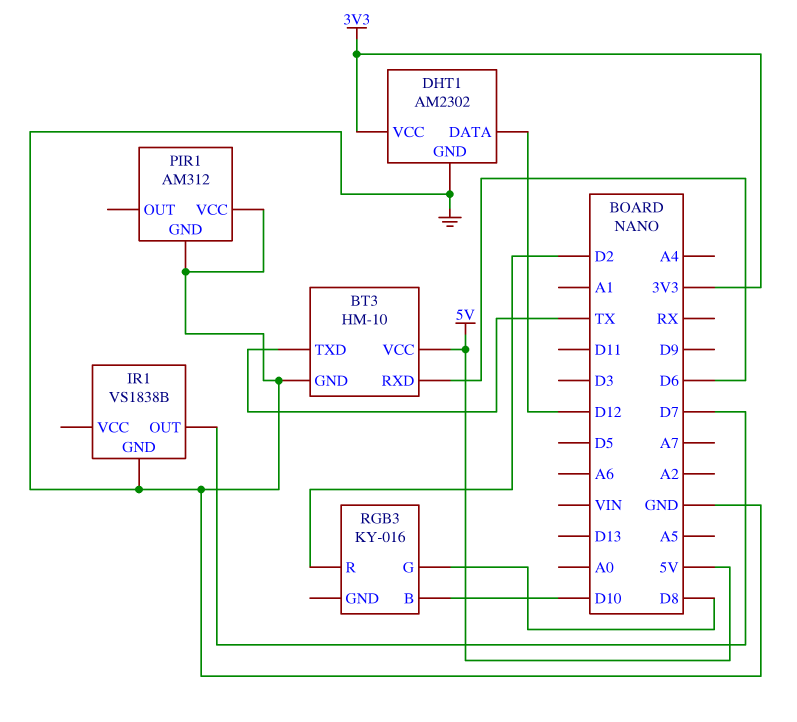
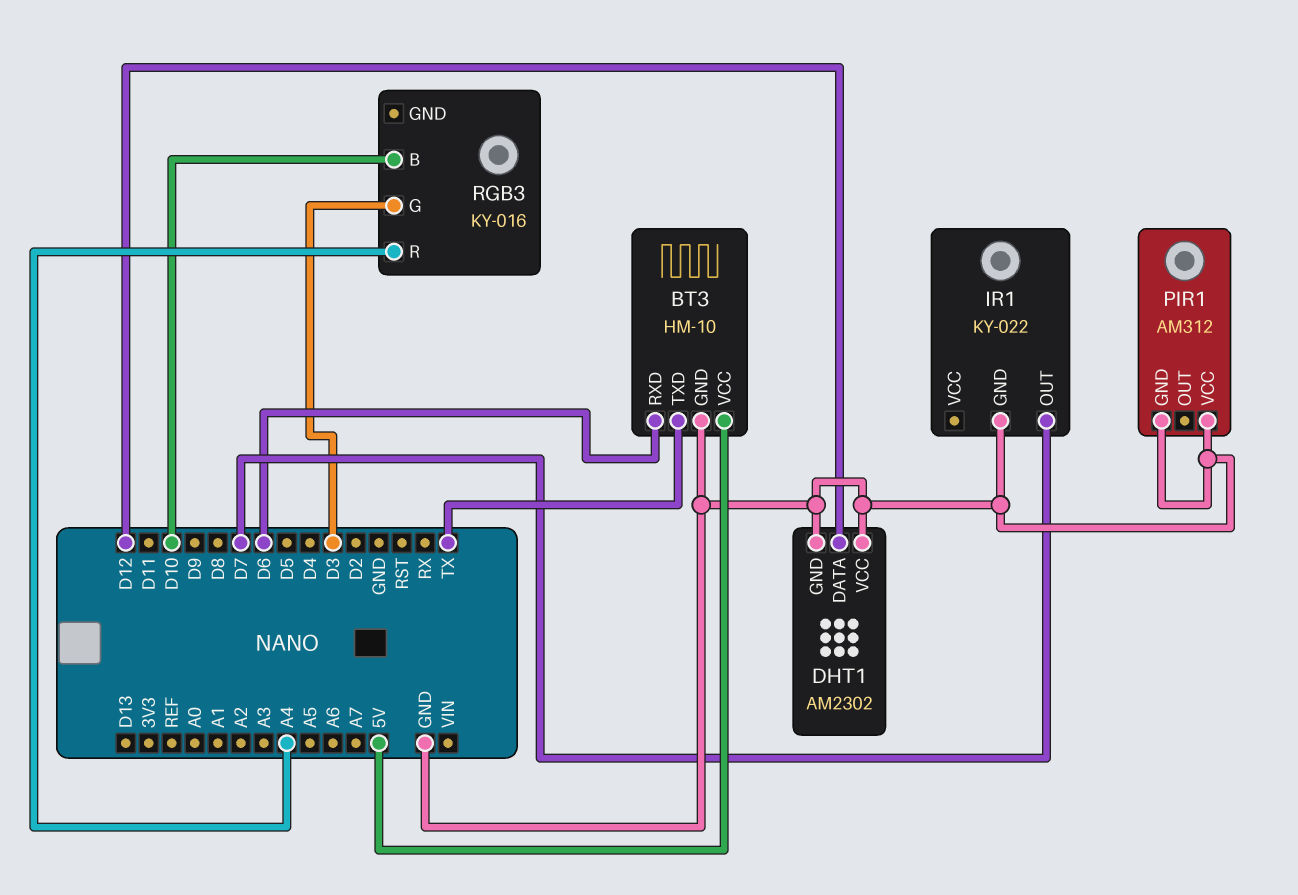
DHT1 pin VCC: 3V3 -> GND
IR1: VS1838B -> KY-022
RGB3 pin G: D8 -> D3
RGB3 pin R: D2 -> A4

